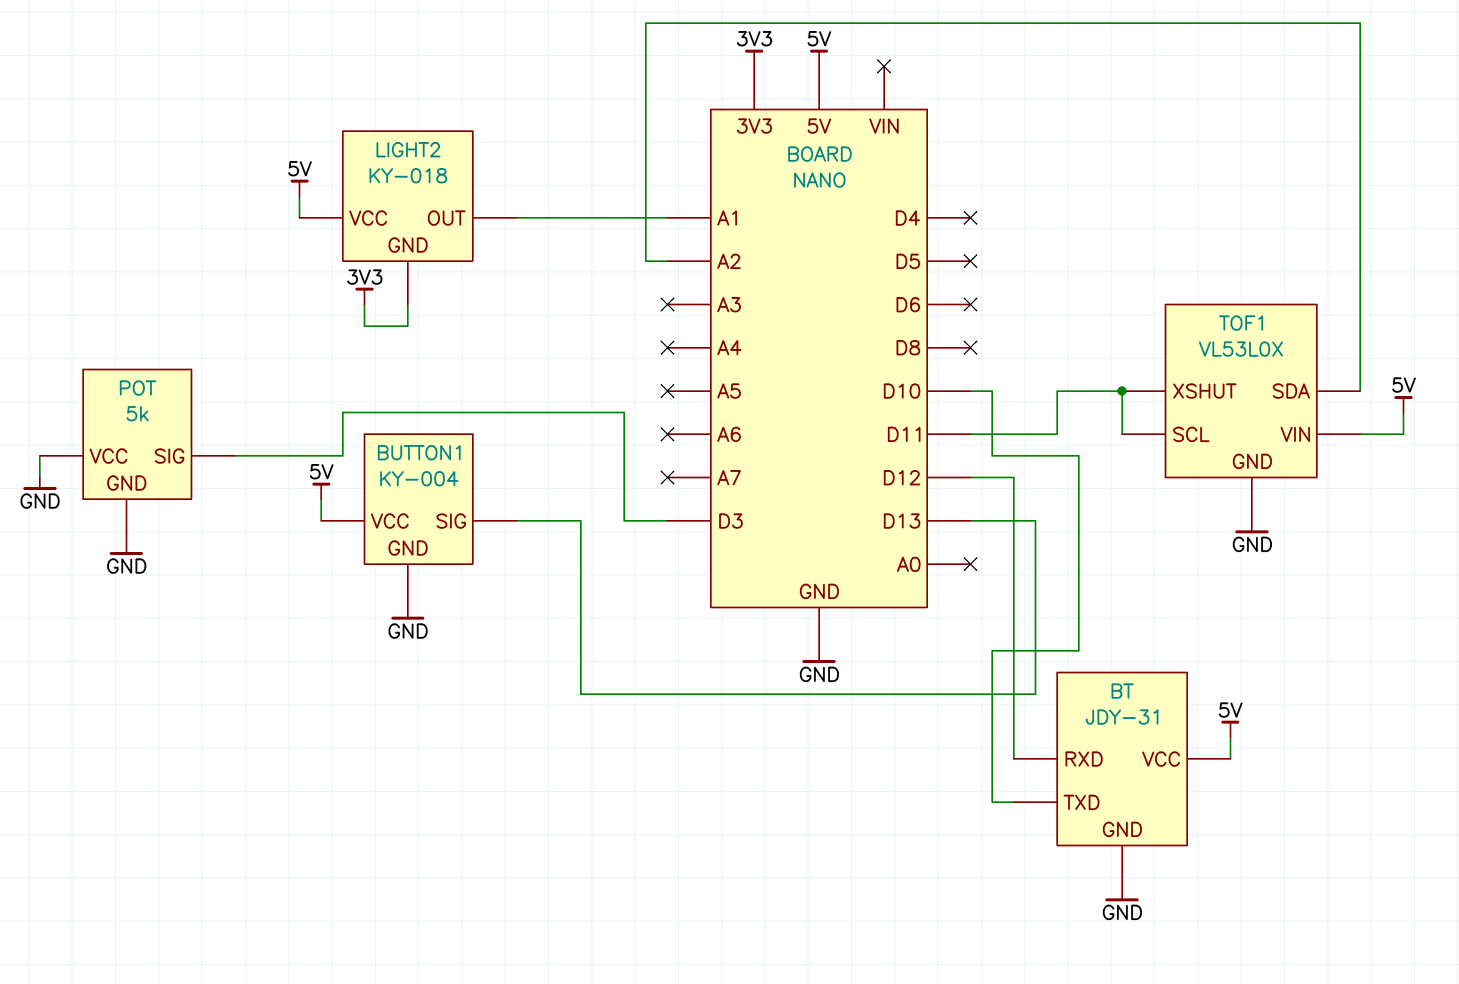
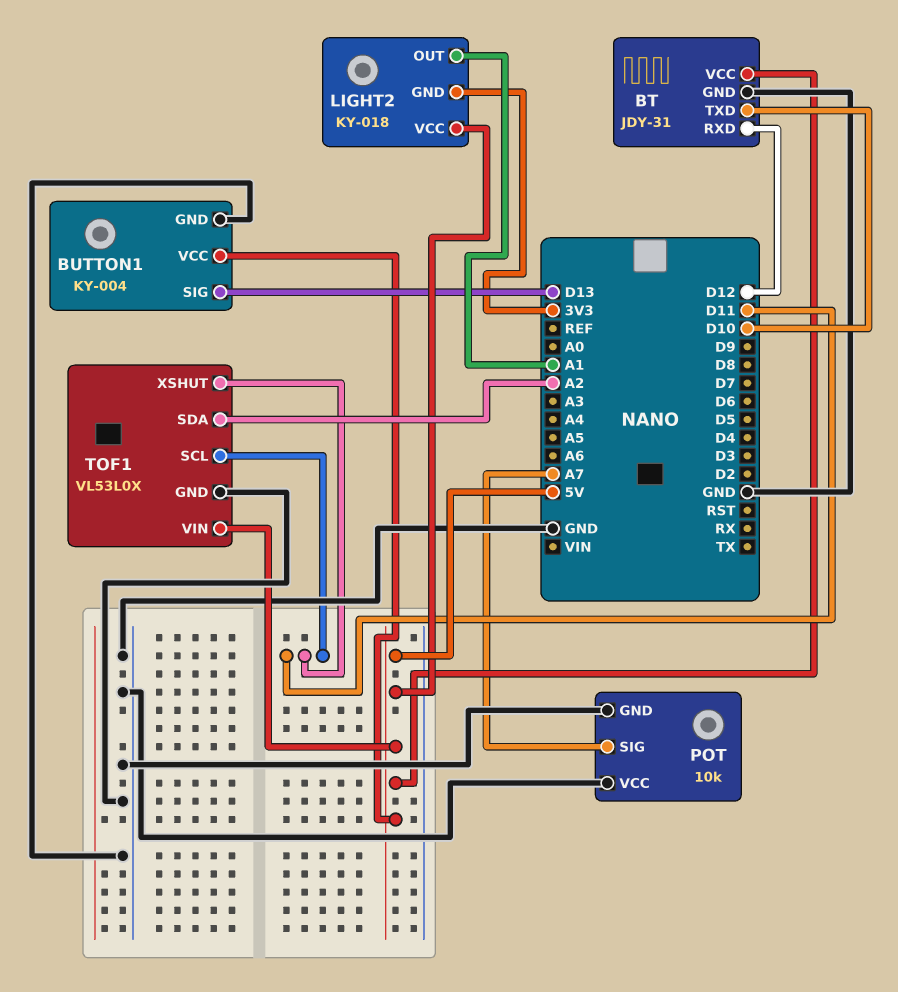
POT: 5k -> 10k
POT pin SIG: D3 -> A7

